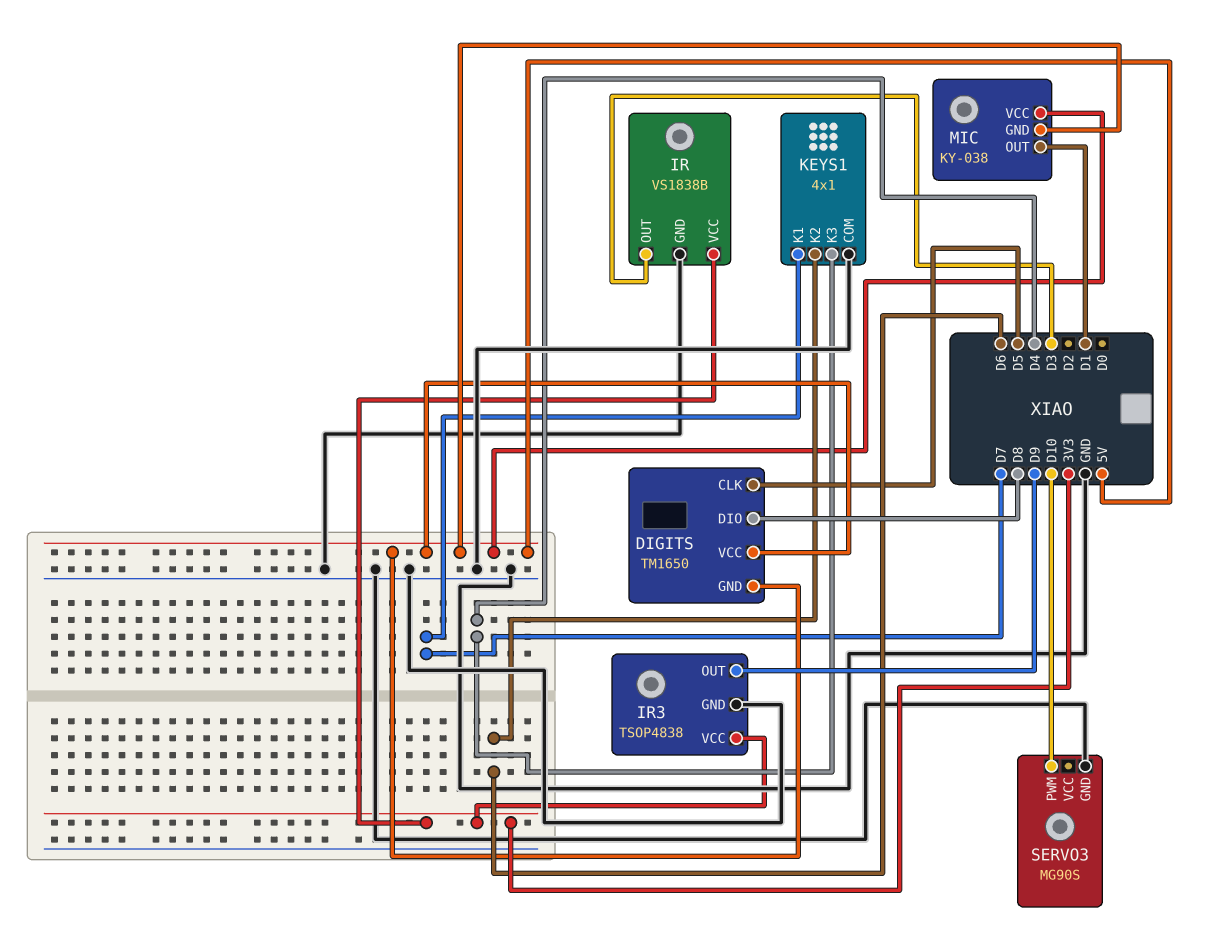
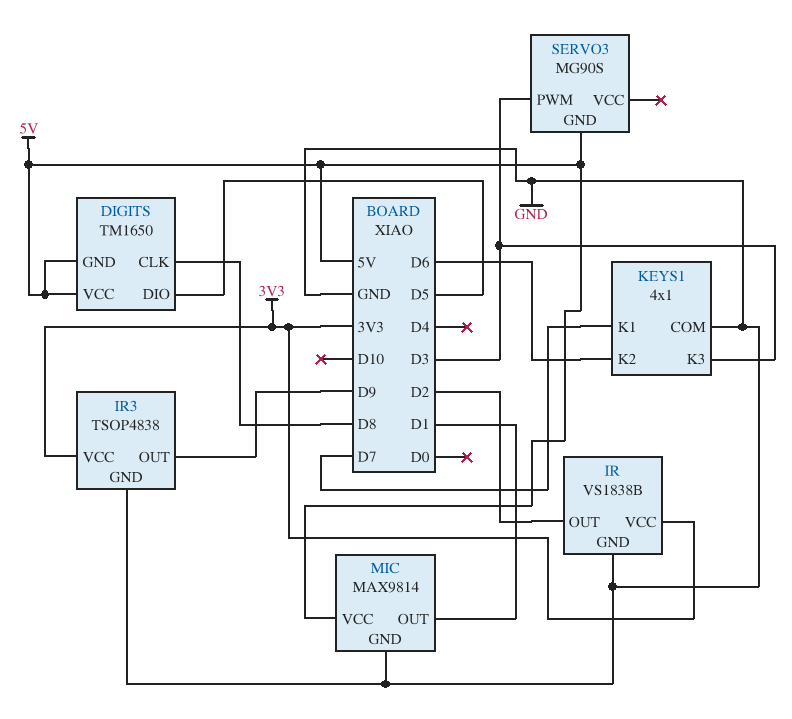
DIGITS pin CLK: D5 -> D8
DIGITS pin DIO: D8 -> D5
IR pin OUT: D3 -> D2
KEYS1 pin K3: D4 -> D3
MIC: KY-038 -> MAX9814
MIC pin GND: 5V -> GND
SERVO3 pin GND: GND -> 5V
SERVO3 pin PWM: D10 -> D3

